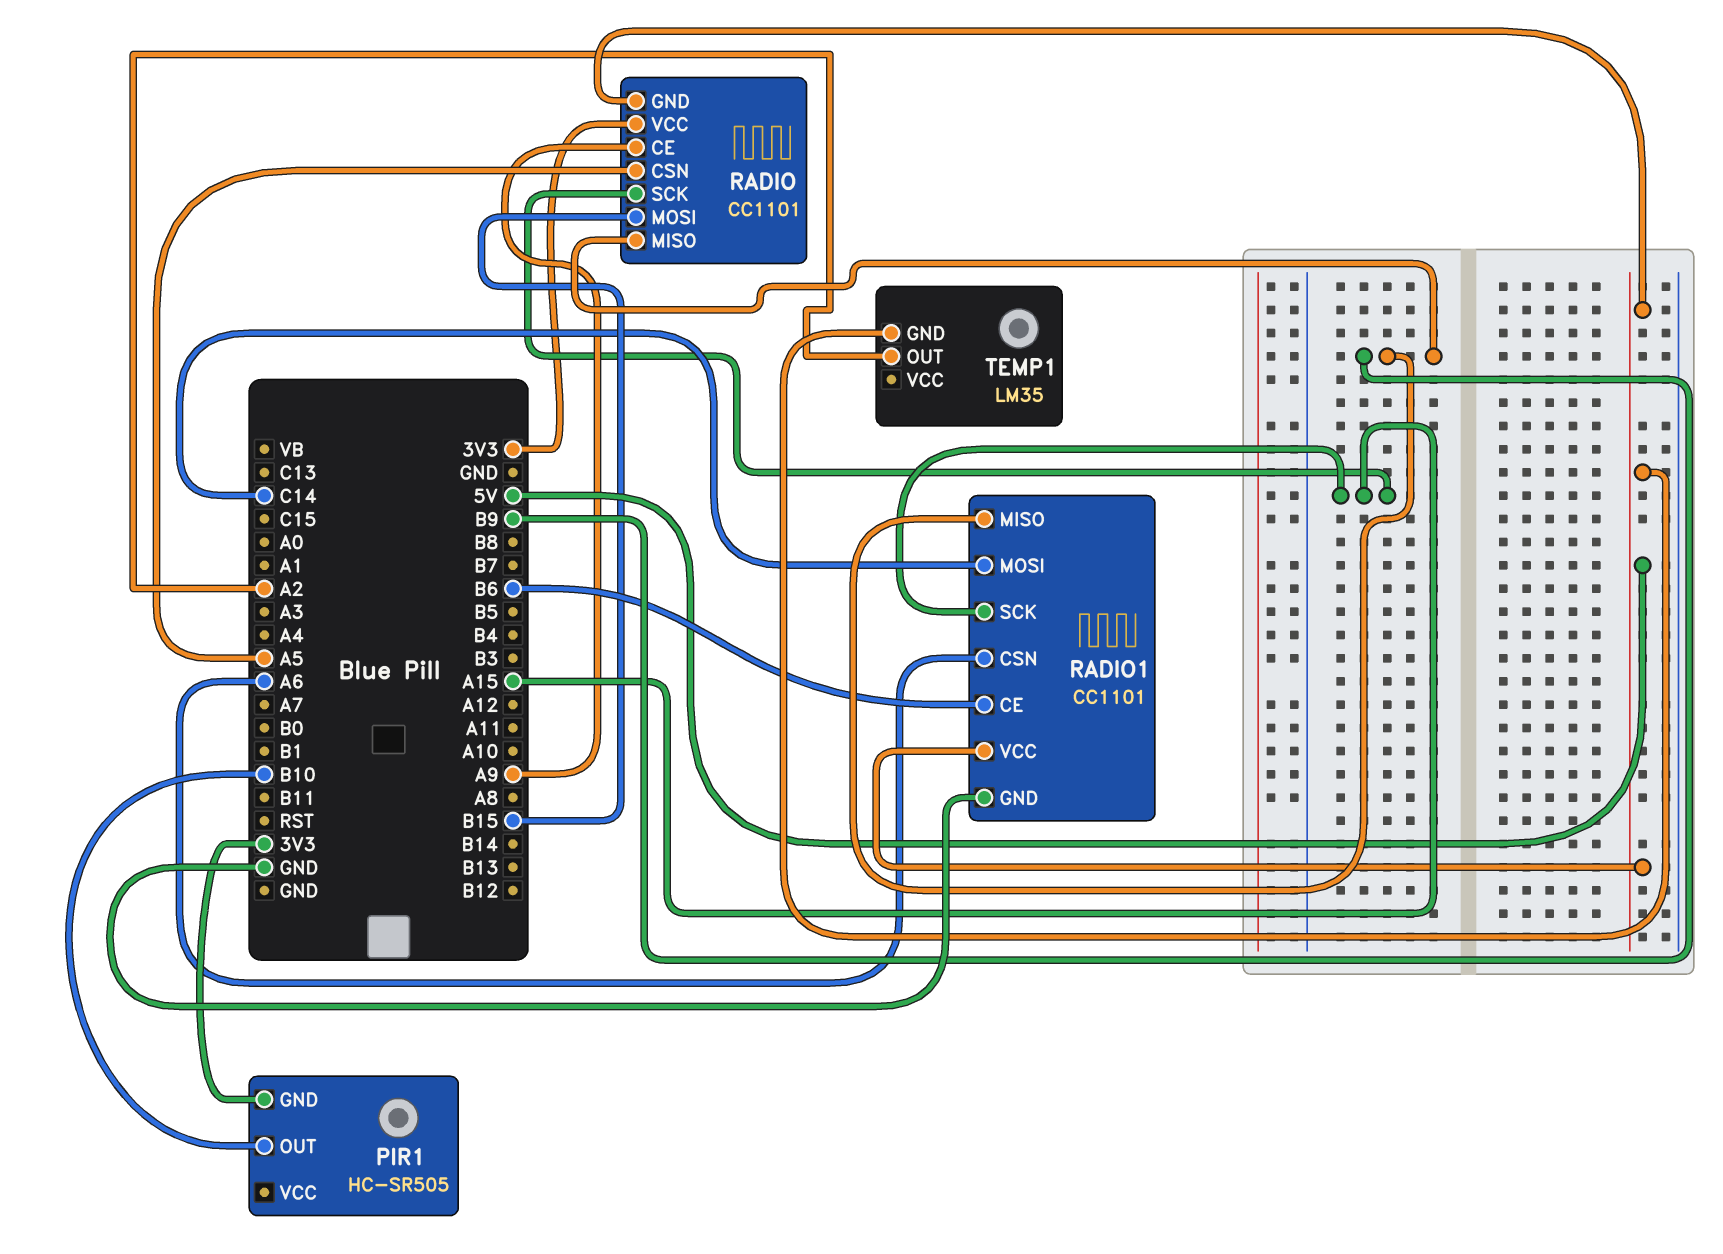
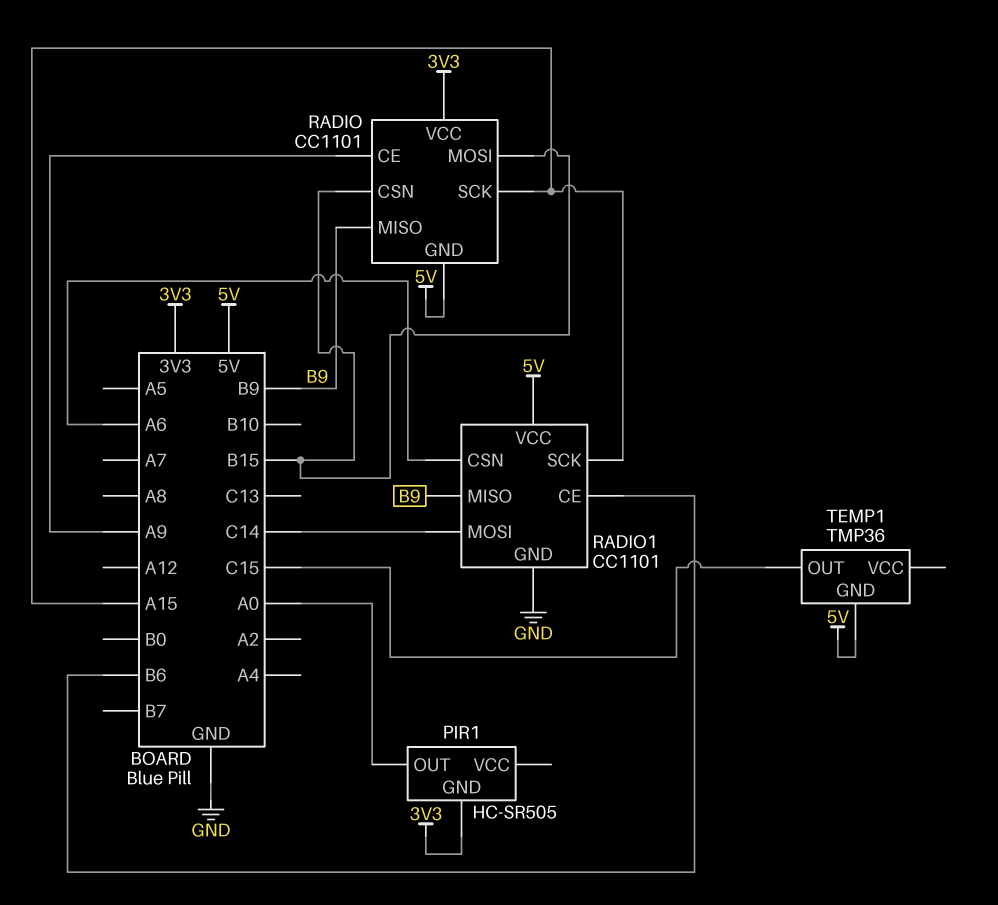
PIR1 pin OUT: B10 -> A0
RADIO pin CSN: A5 -> B15
TEMP1: LM35 -> TMP36
TEMP1 pin OUT: A2 -> C15

